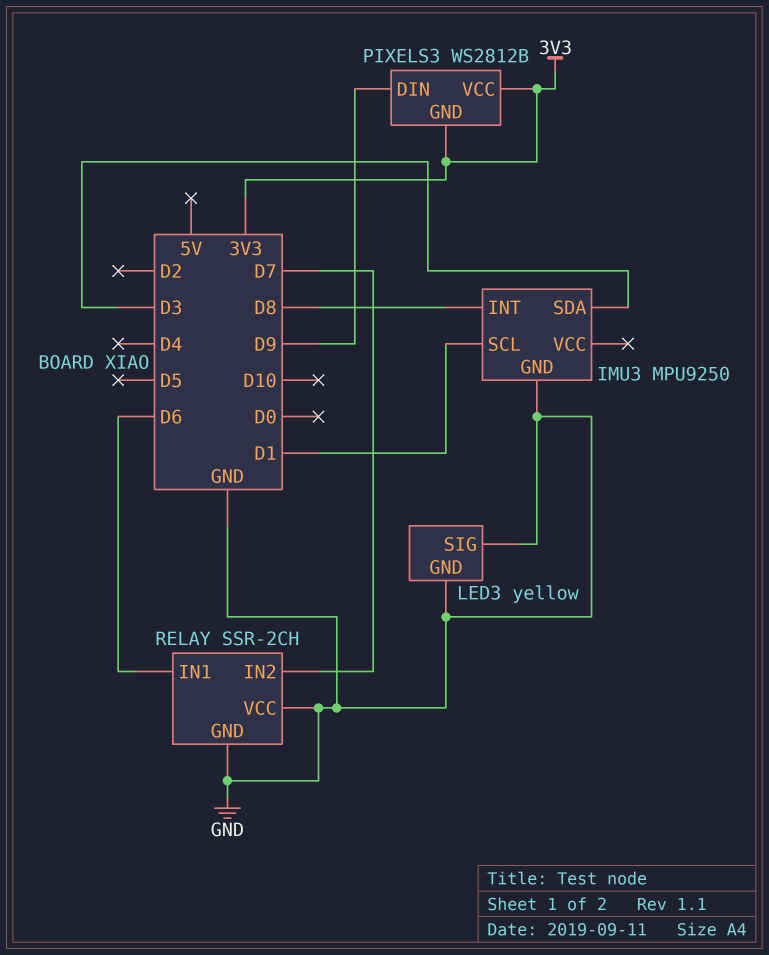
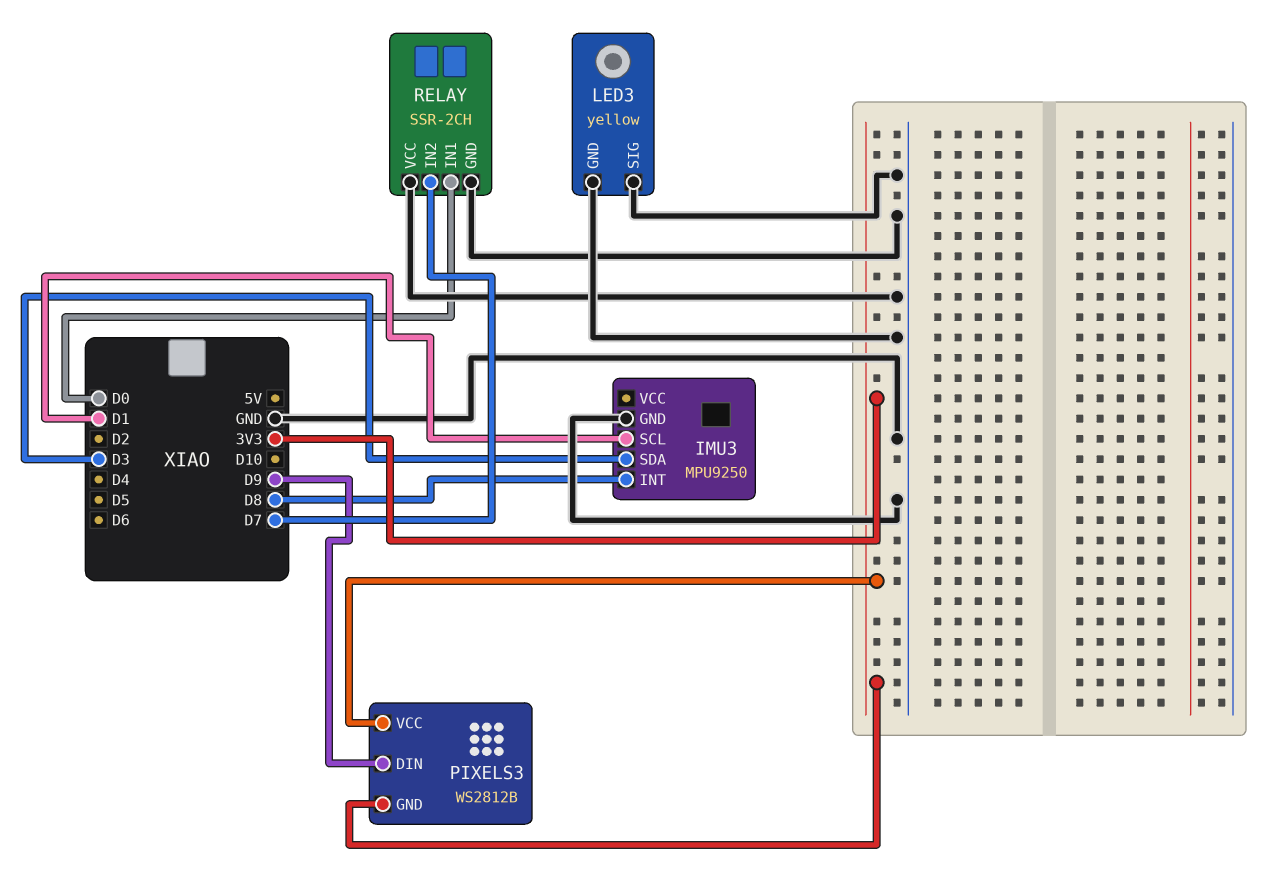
RELAY pin IN1: D6 -> D0

